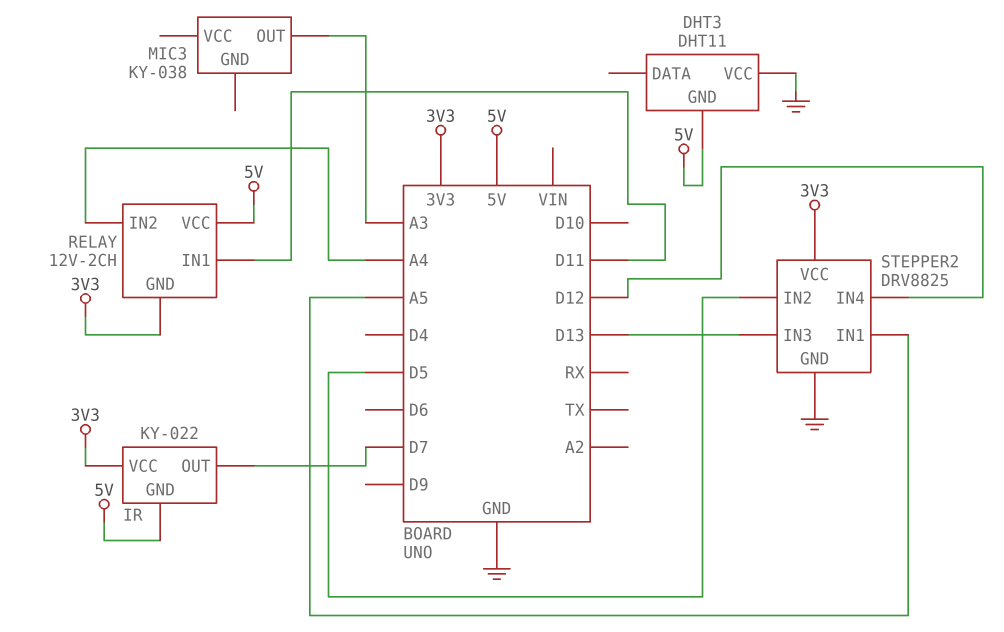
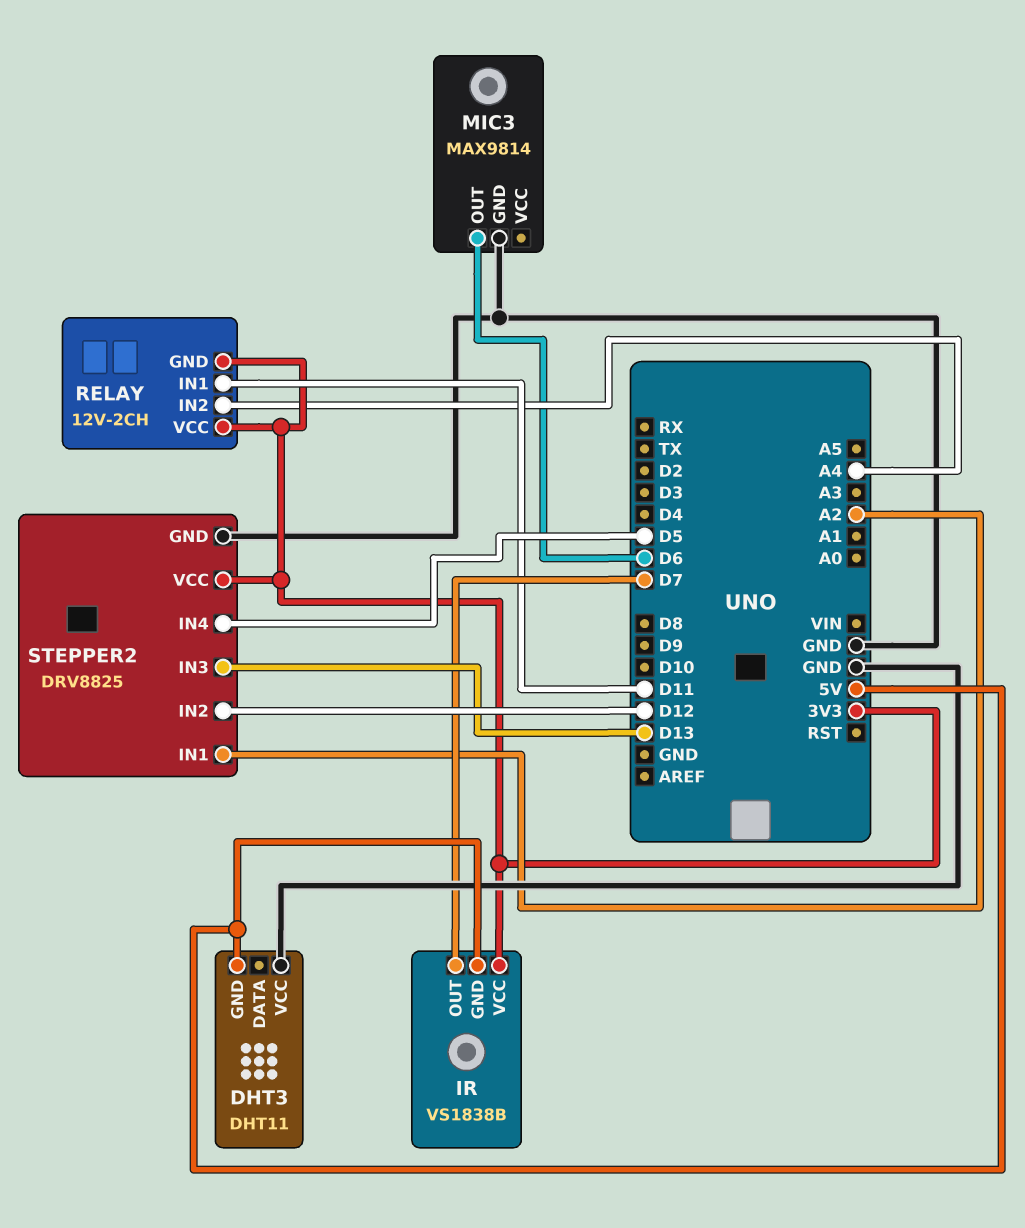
IR: KY-022 -> VS1838B
MIC3: KY-038 -> MAX9814
MIC3 pin GND: none -> GND
MIC3 pin OUT: A3 -> D6
RELAY pin VCC: 5V -> 3V3
STEPPER2 pin IN1: A5 -> A2
STEPPER2 pin IN2: D5 -> D12
STEPPER2 pin IN4: D12 -> D5

